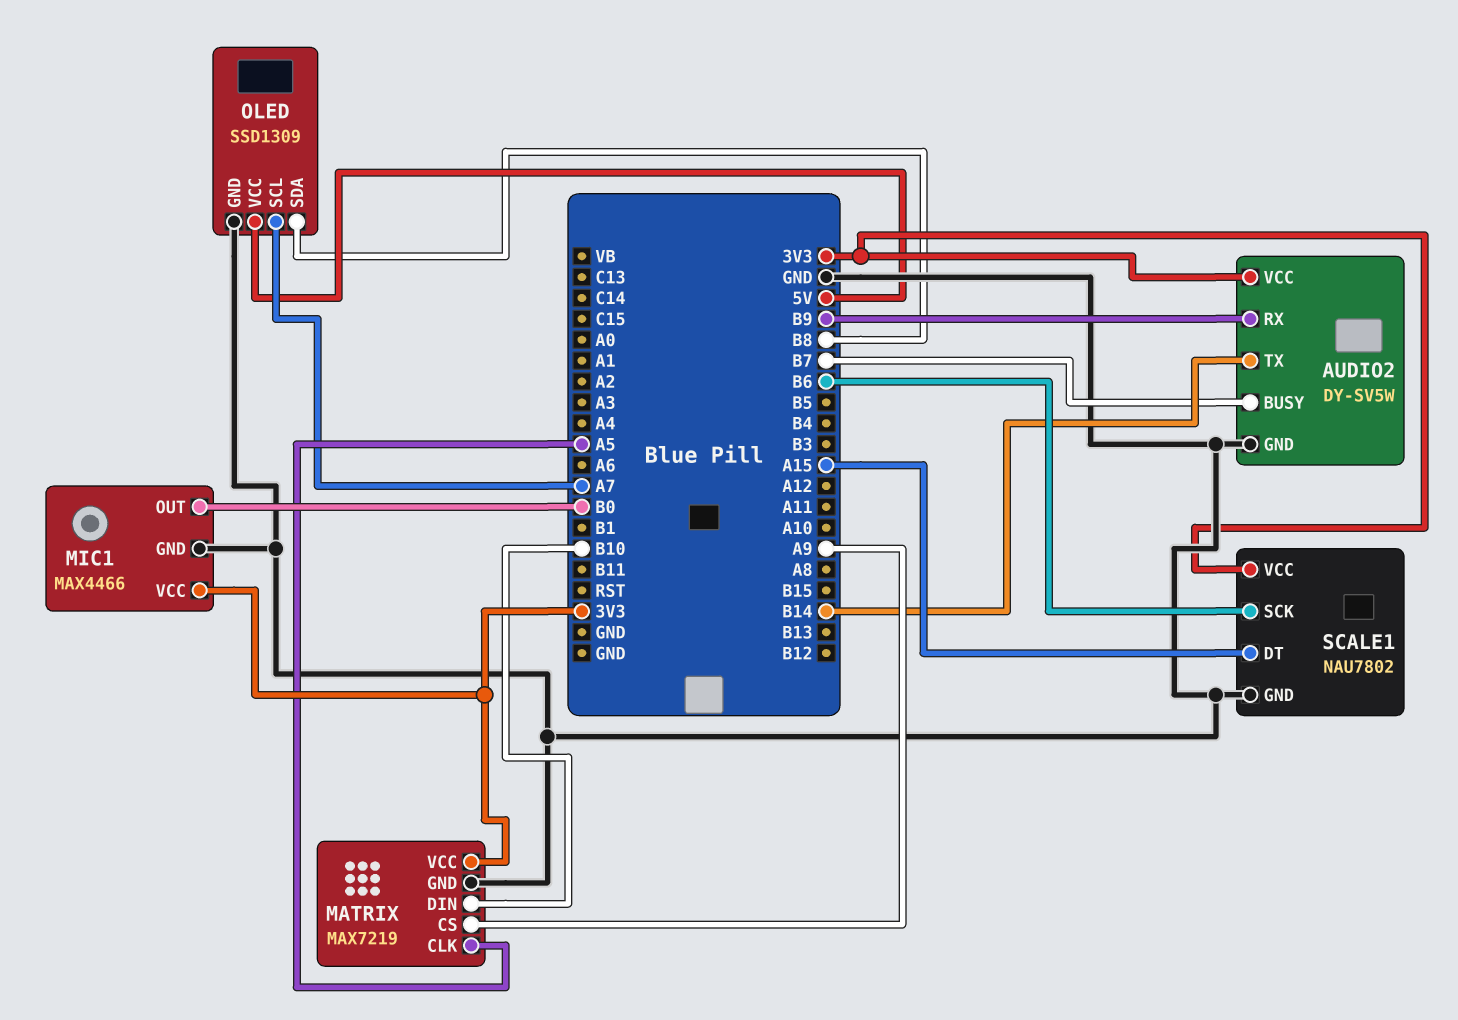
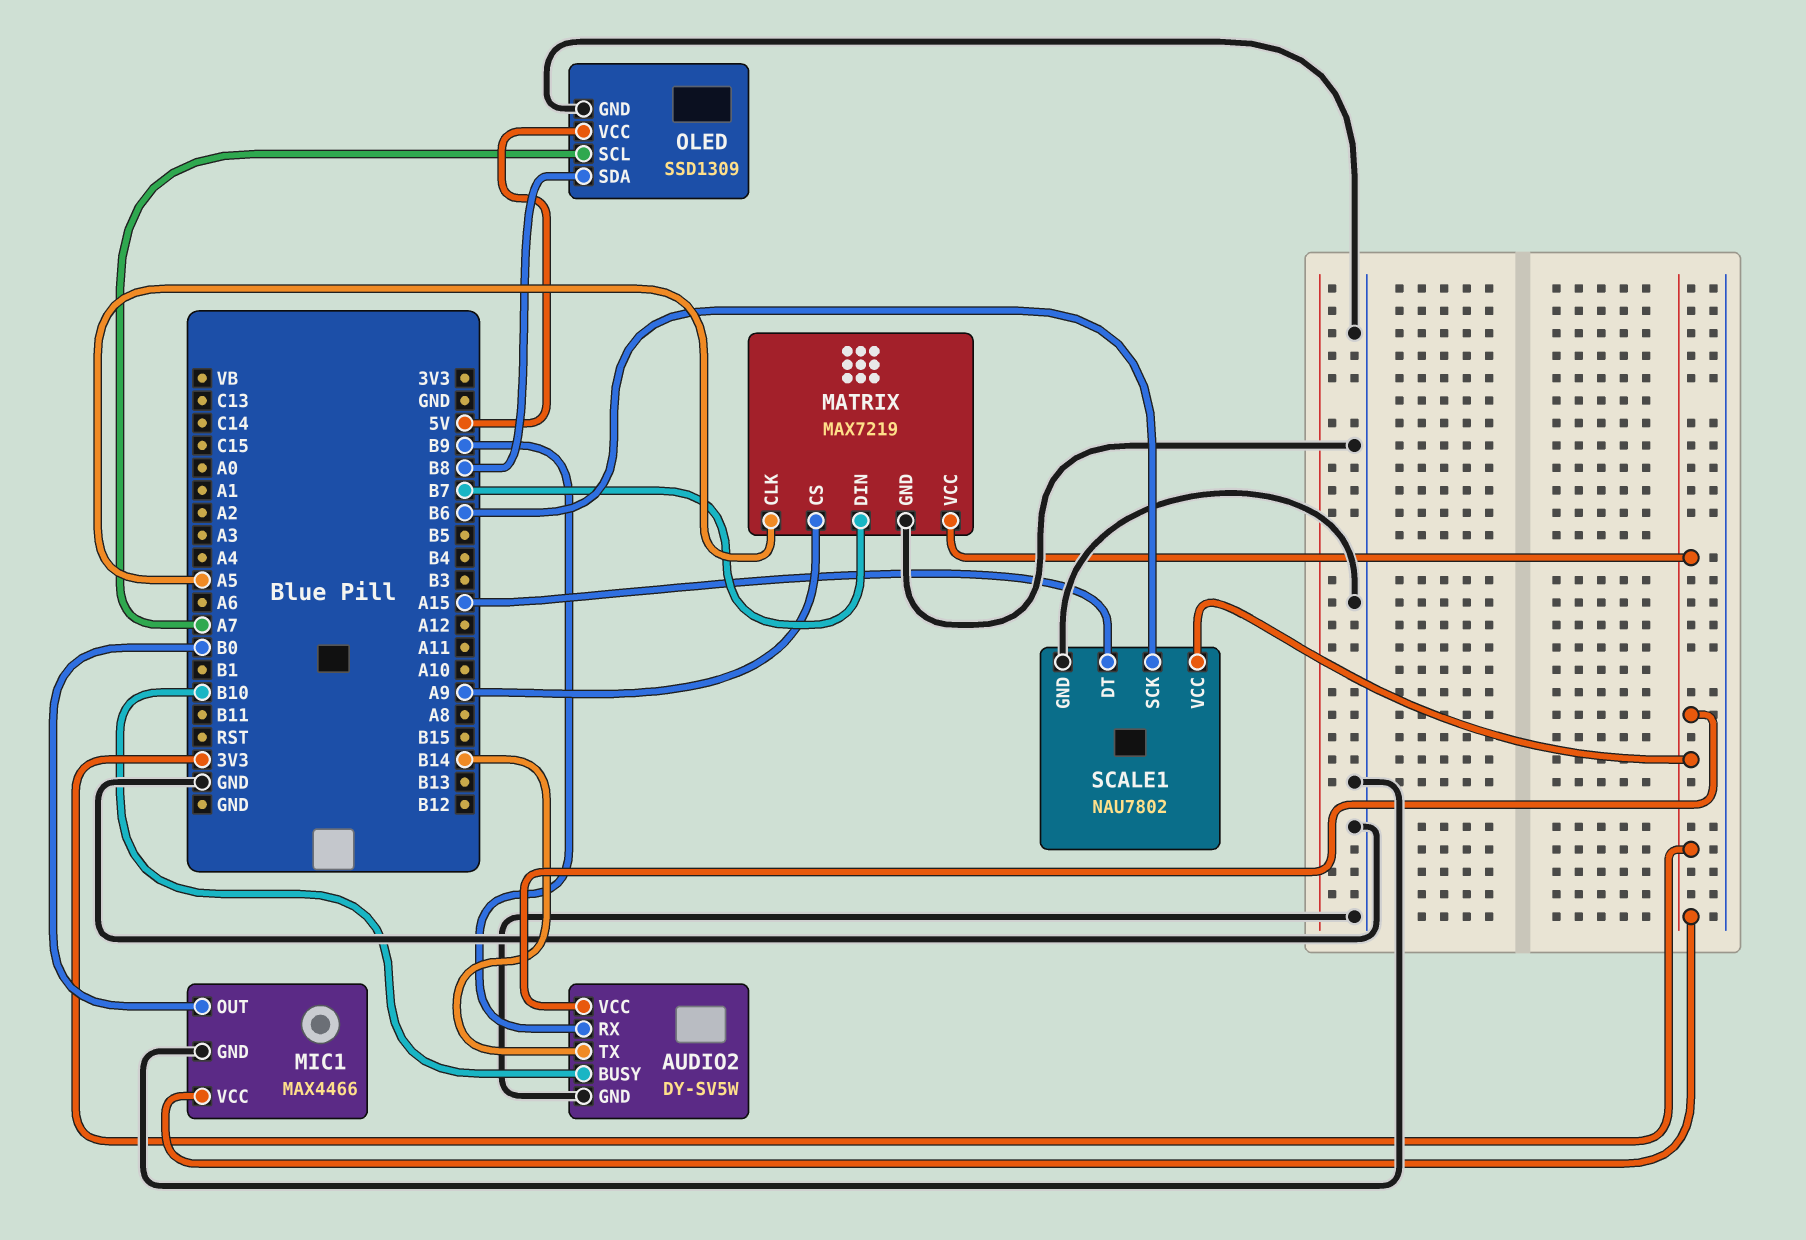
AUDIO2 pin BUSY: B7 -> B10
MATRIX pin DIN: B10 -> B7

